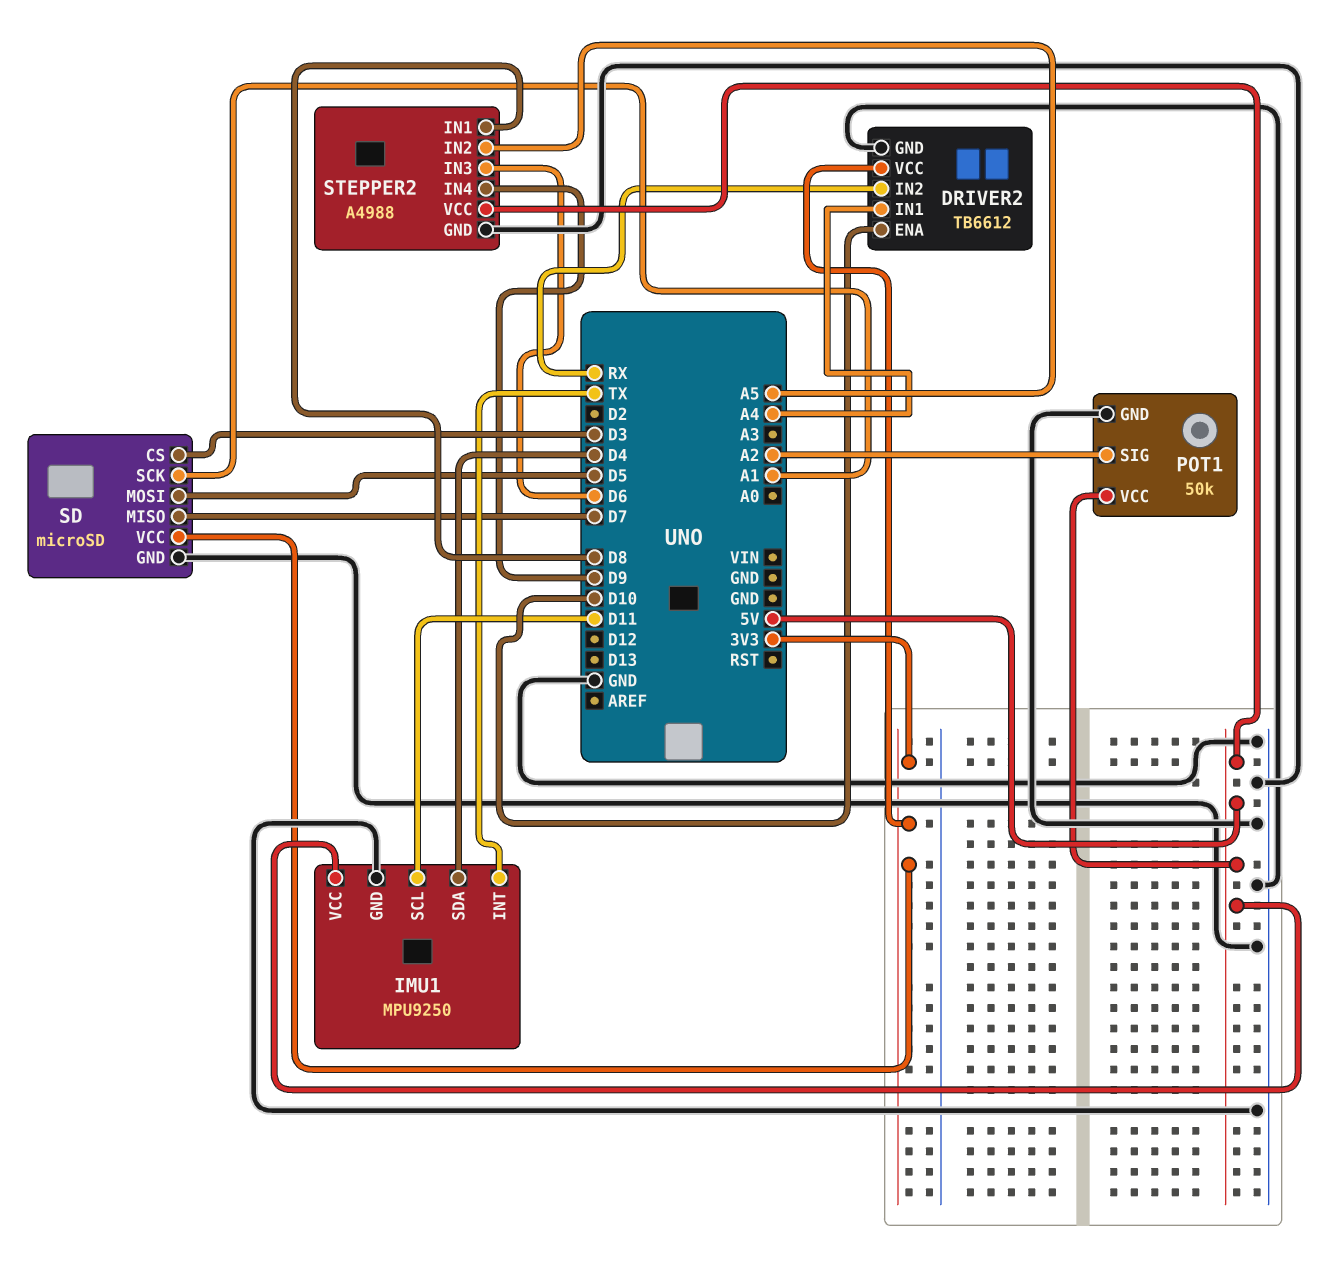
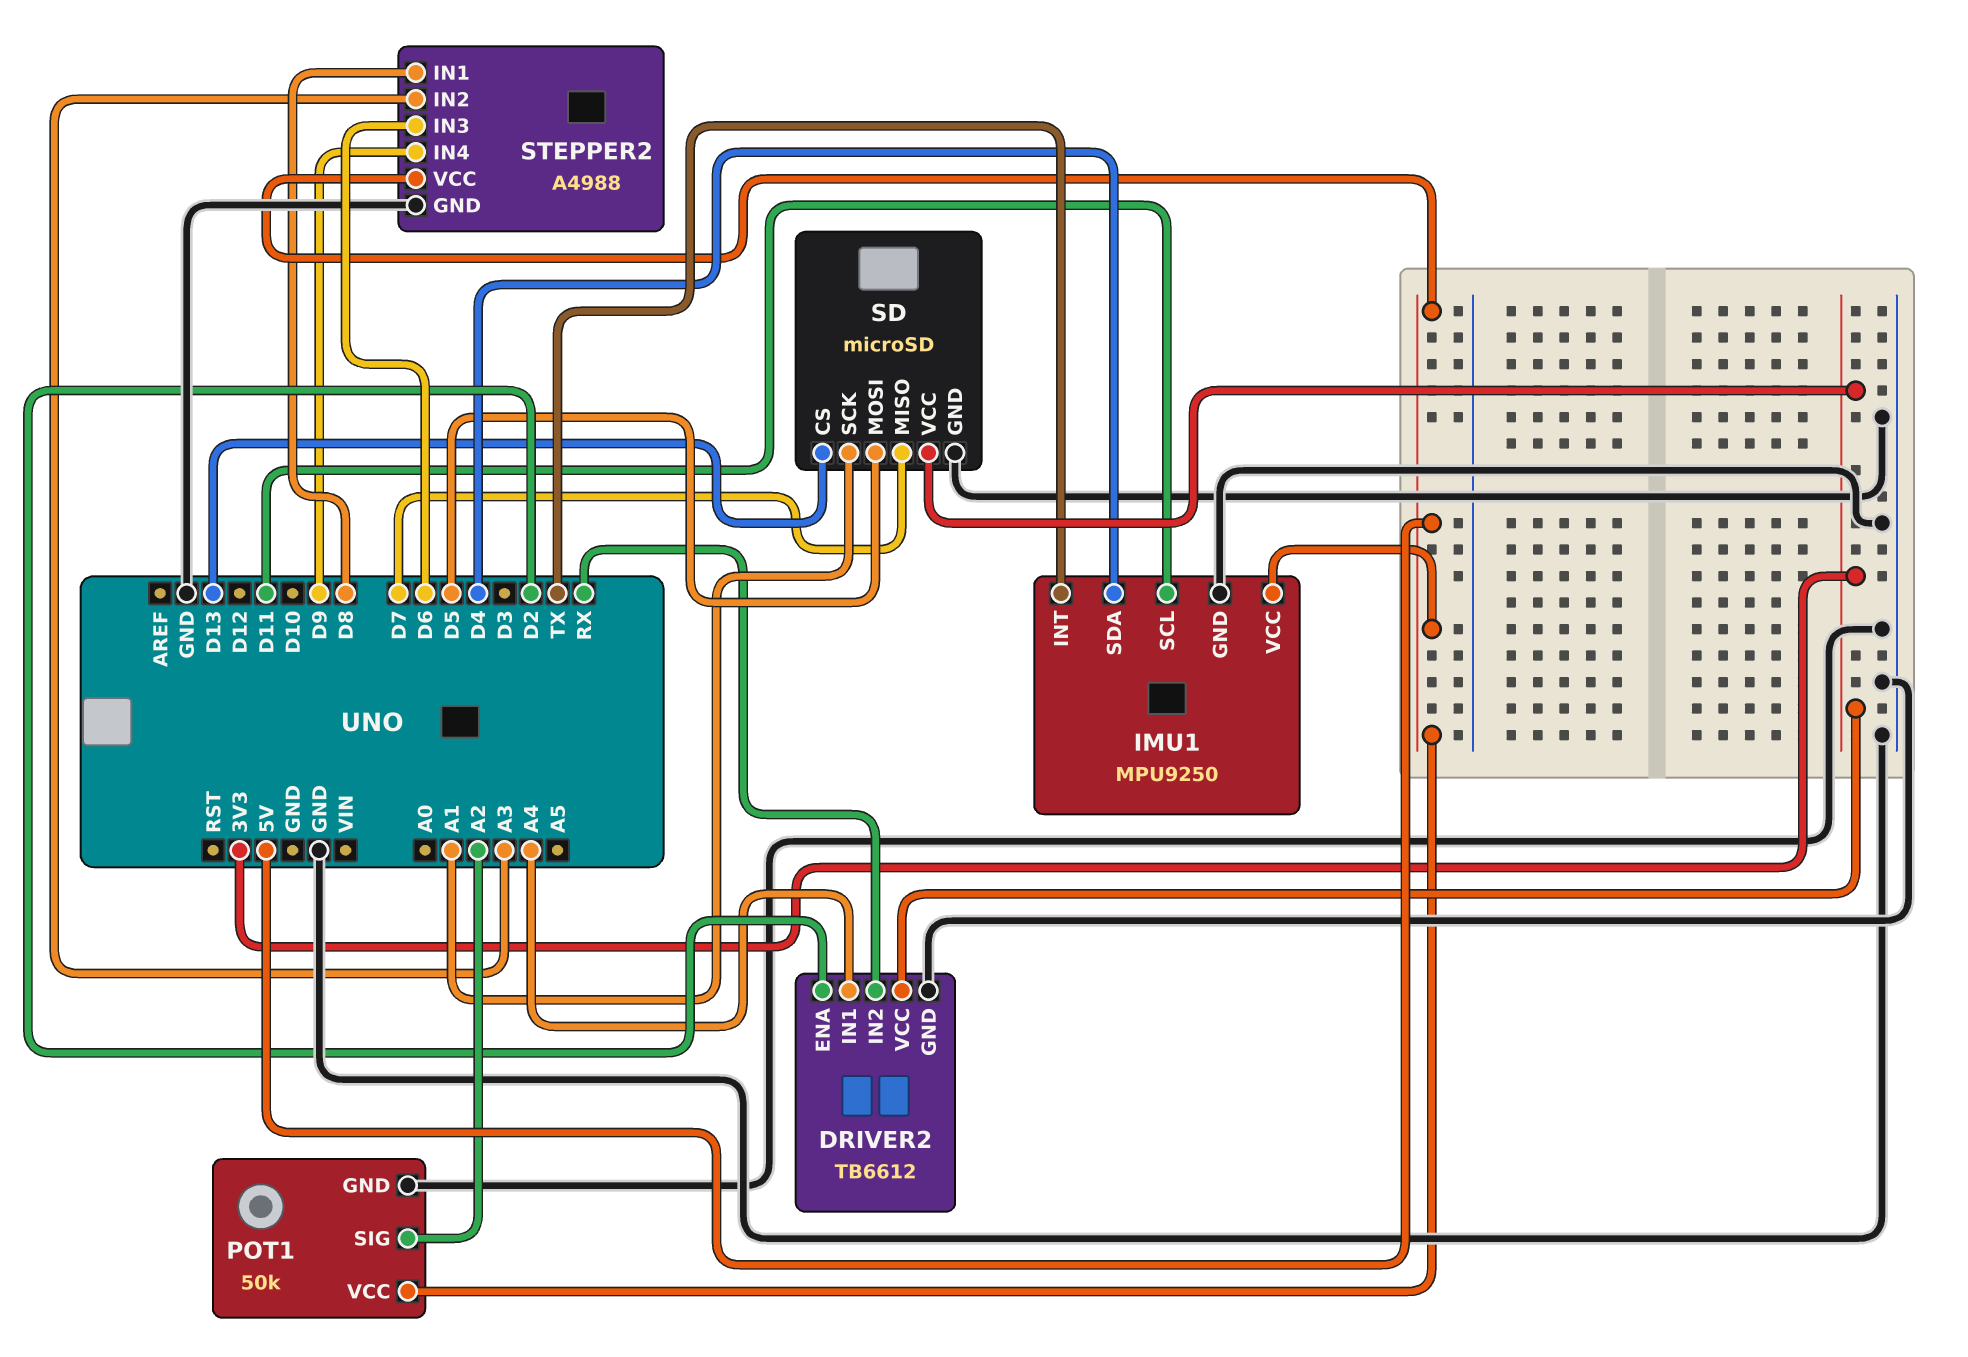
DRIVER2 pin ENA: D10 -> D2
SD pin CS: D3 -> D13
STEPPER2 pin IN2: A5 -> A3

